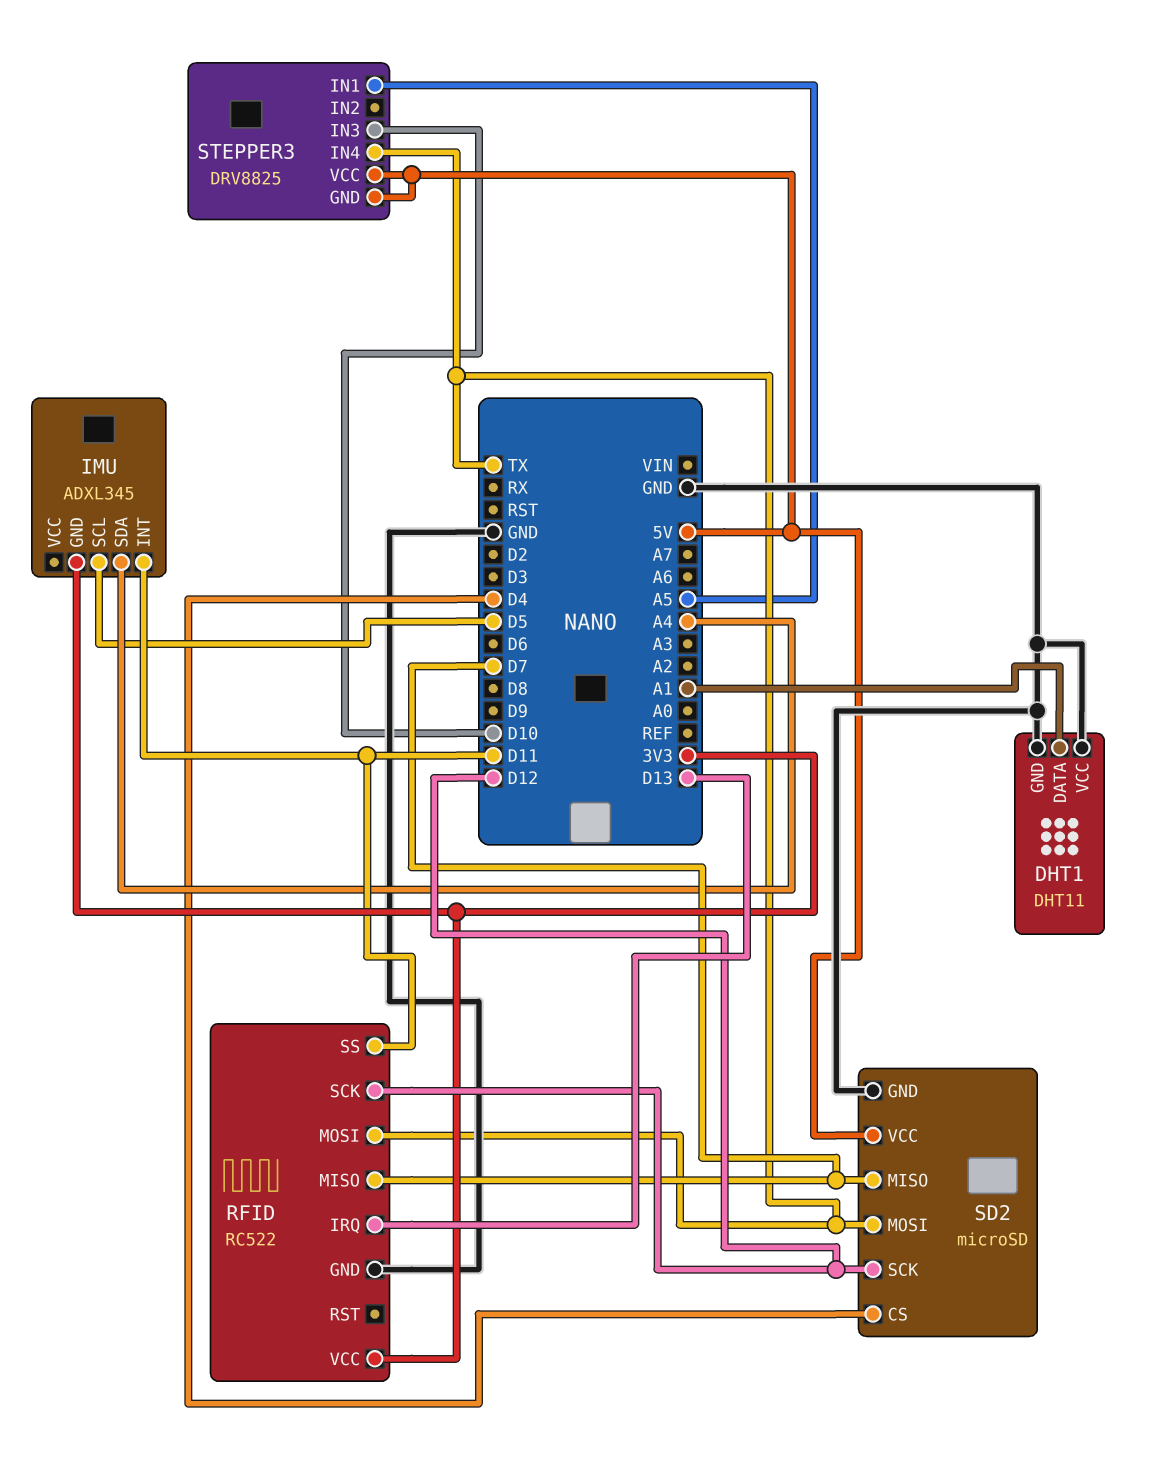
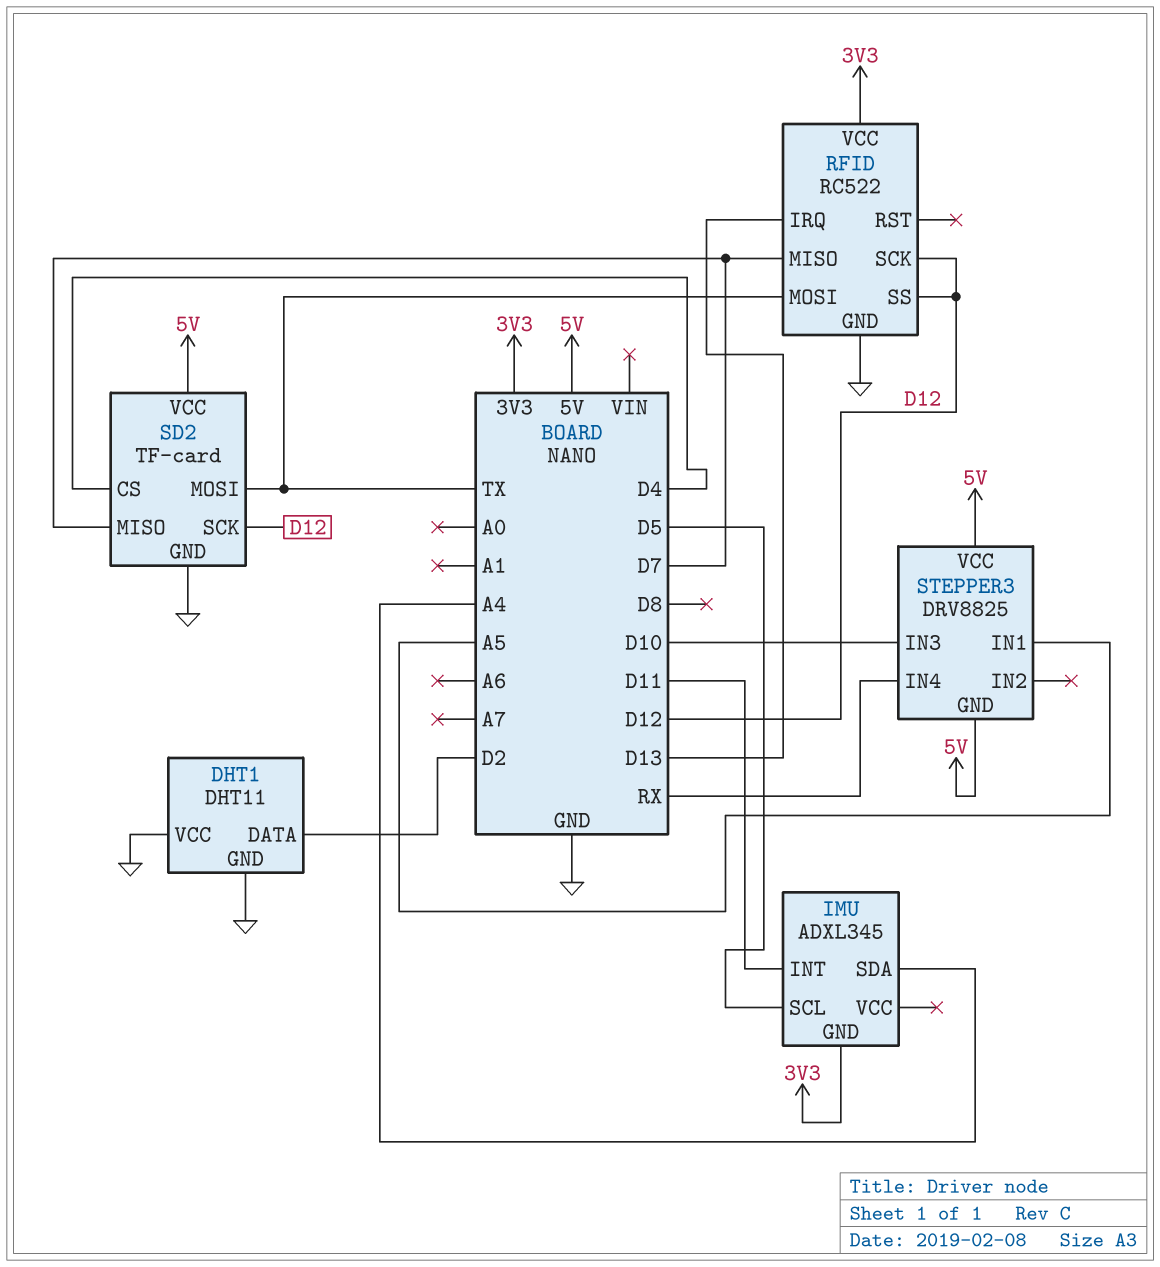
DHT1 pin DATA: A1 -> D2
RFID pin SS: D11 -> D12
SD2: microSD -> TF-card
STEPPER3 pin IN4: TX -> RX

